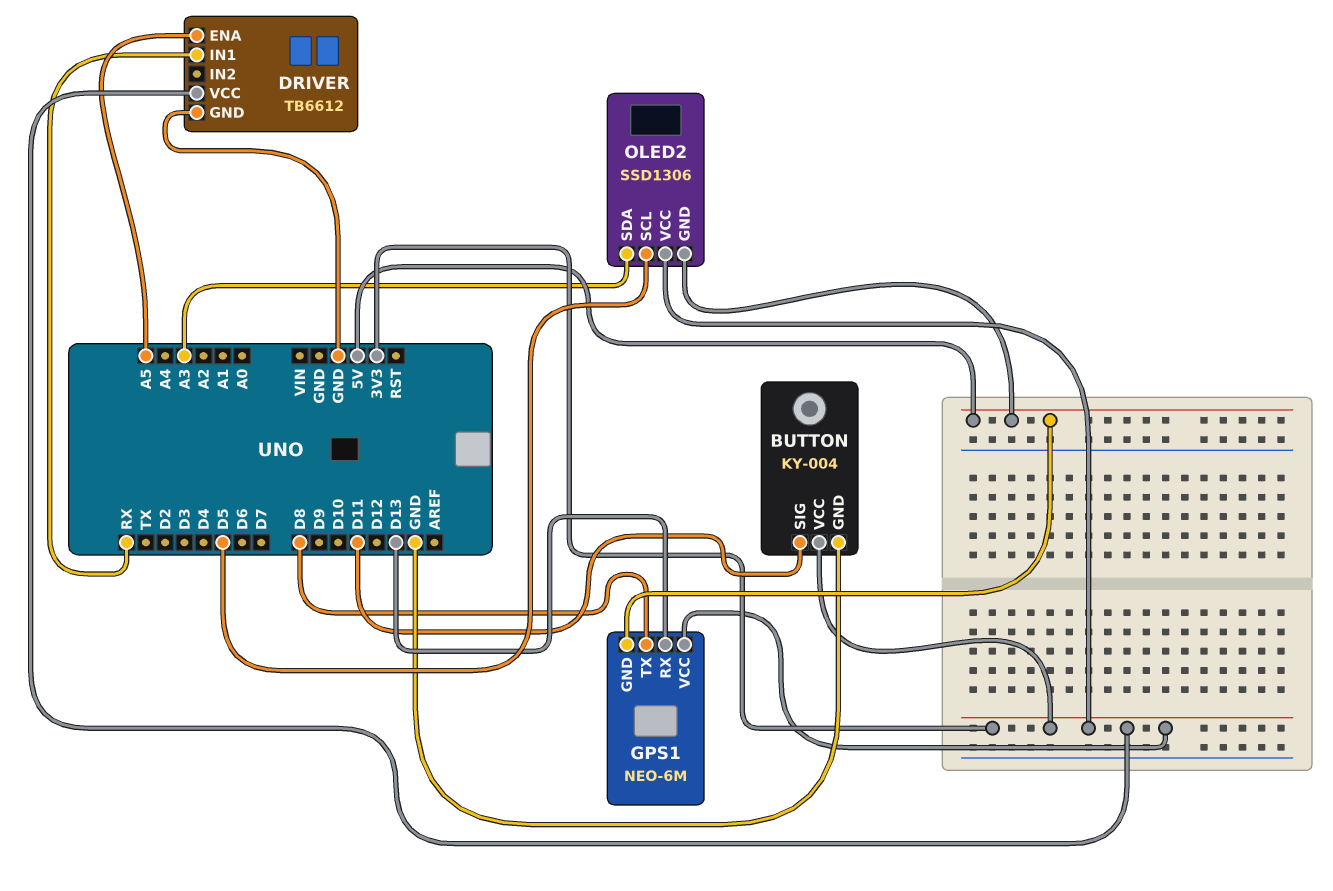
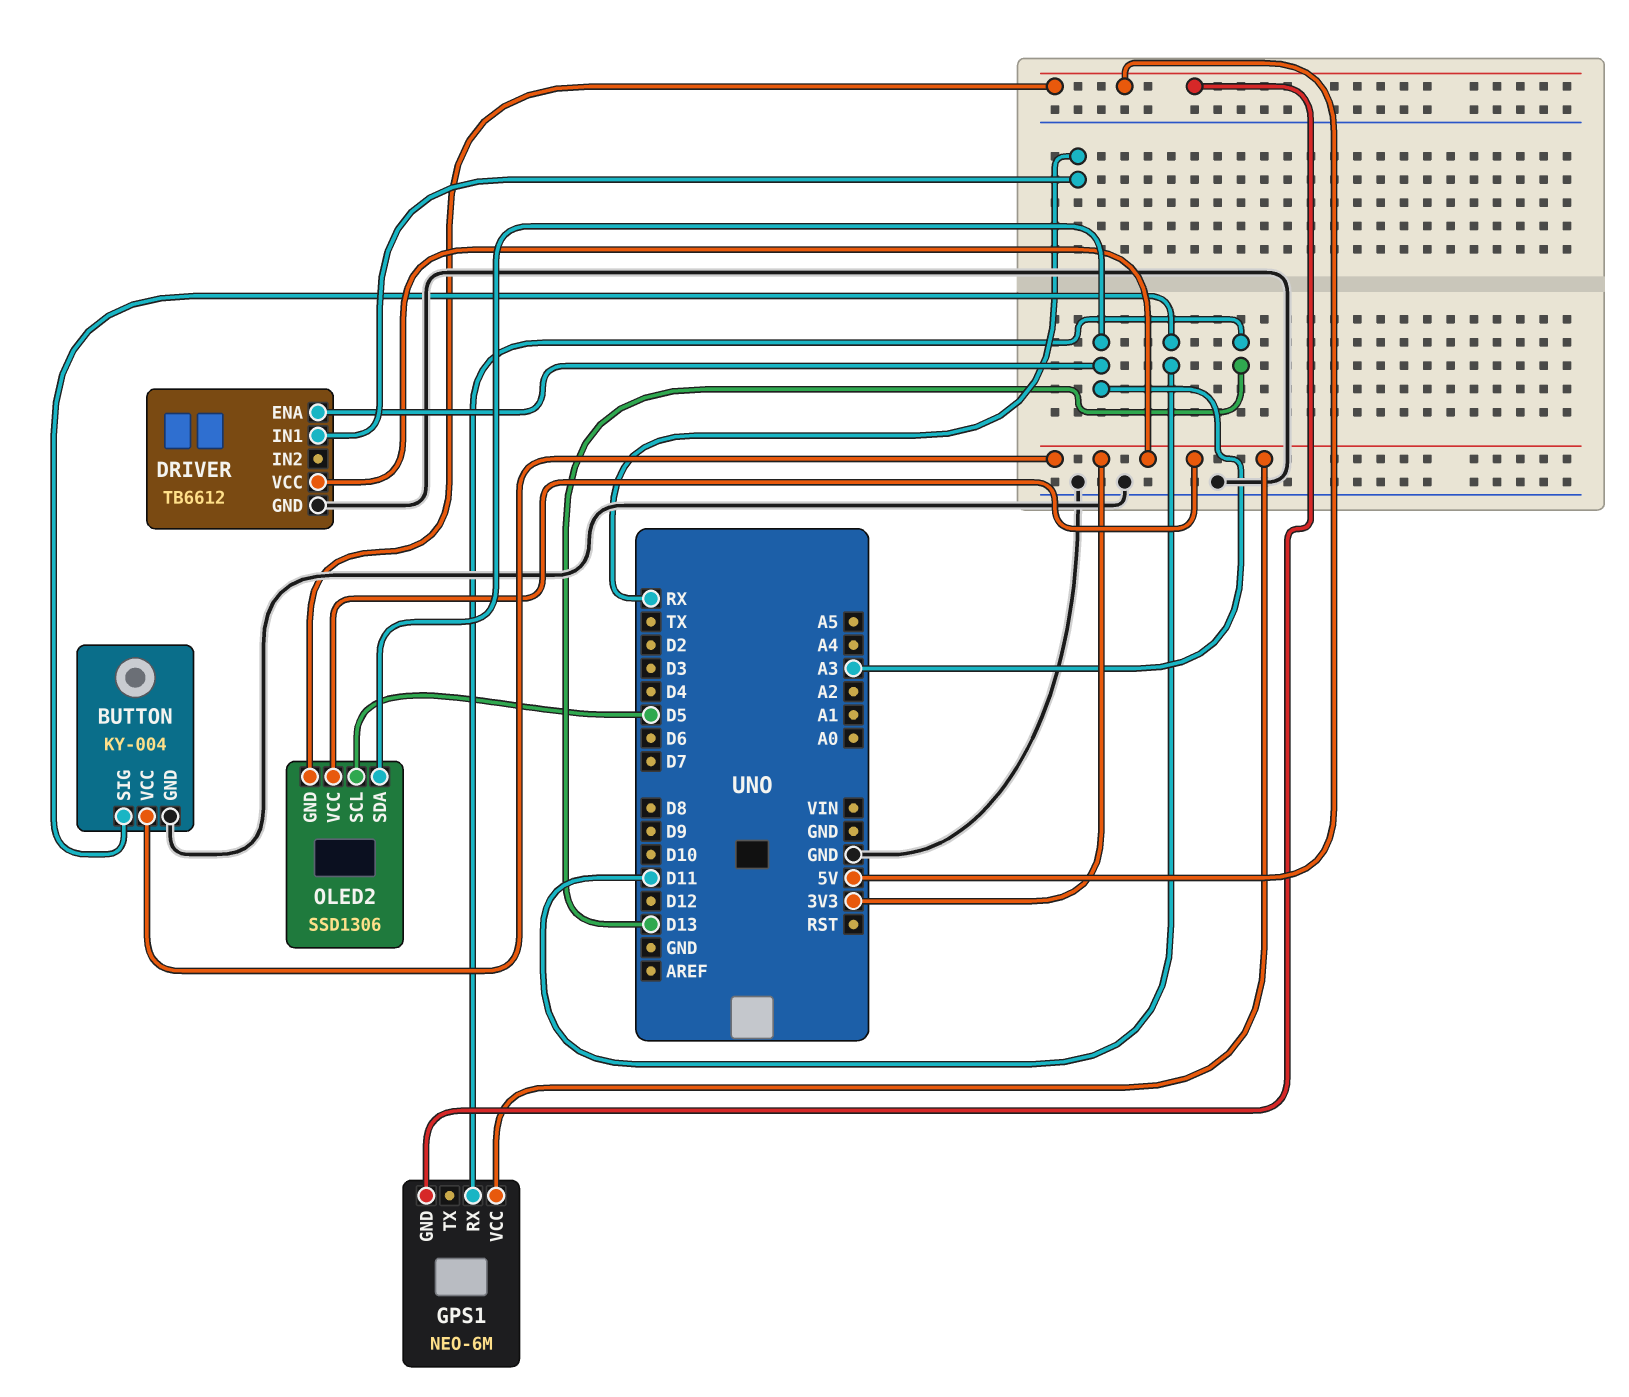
DRIVER pin ENA: A5 -> A3
GPS1 pin TX: D8 -> none

